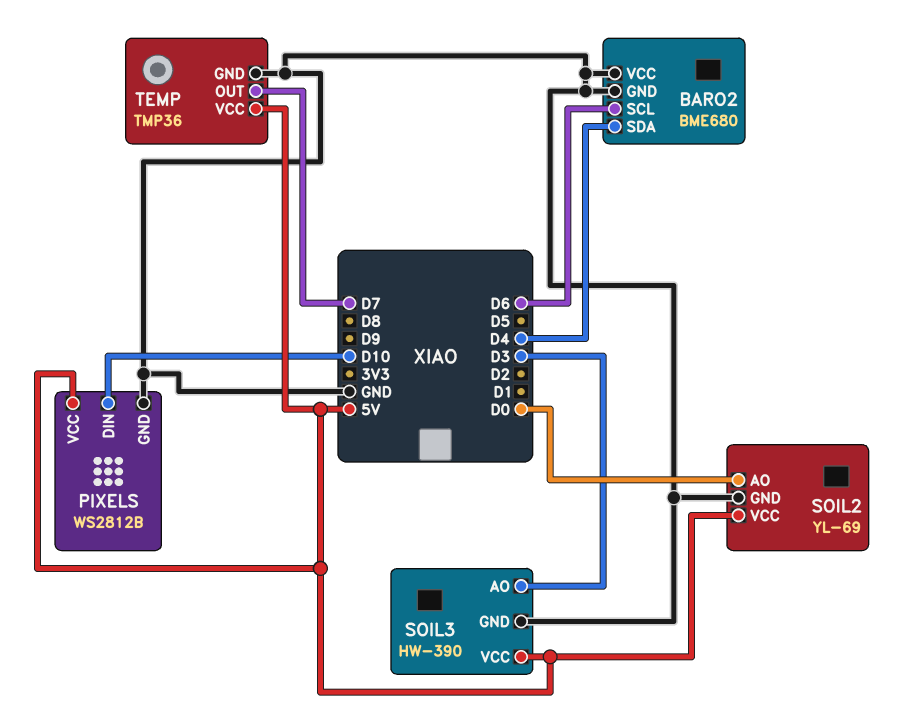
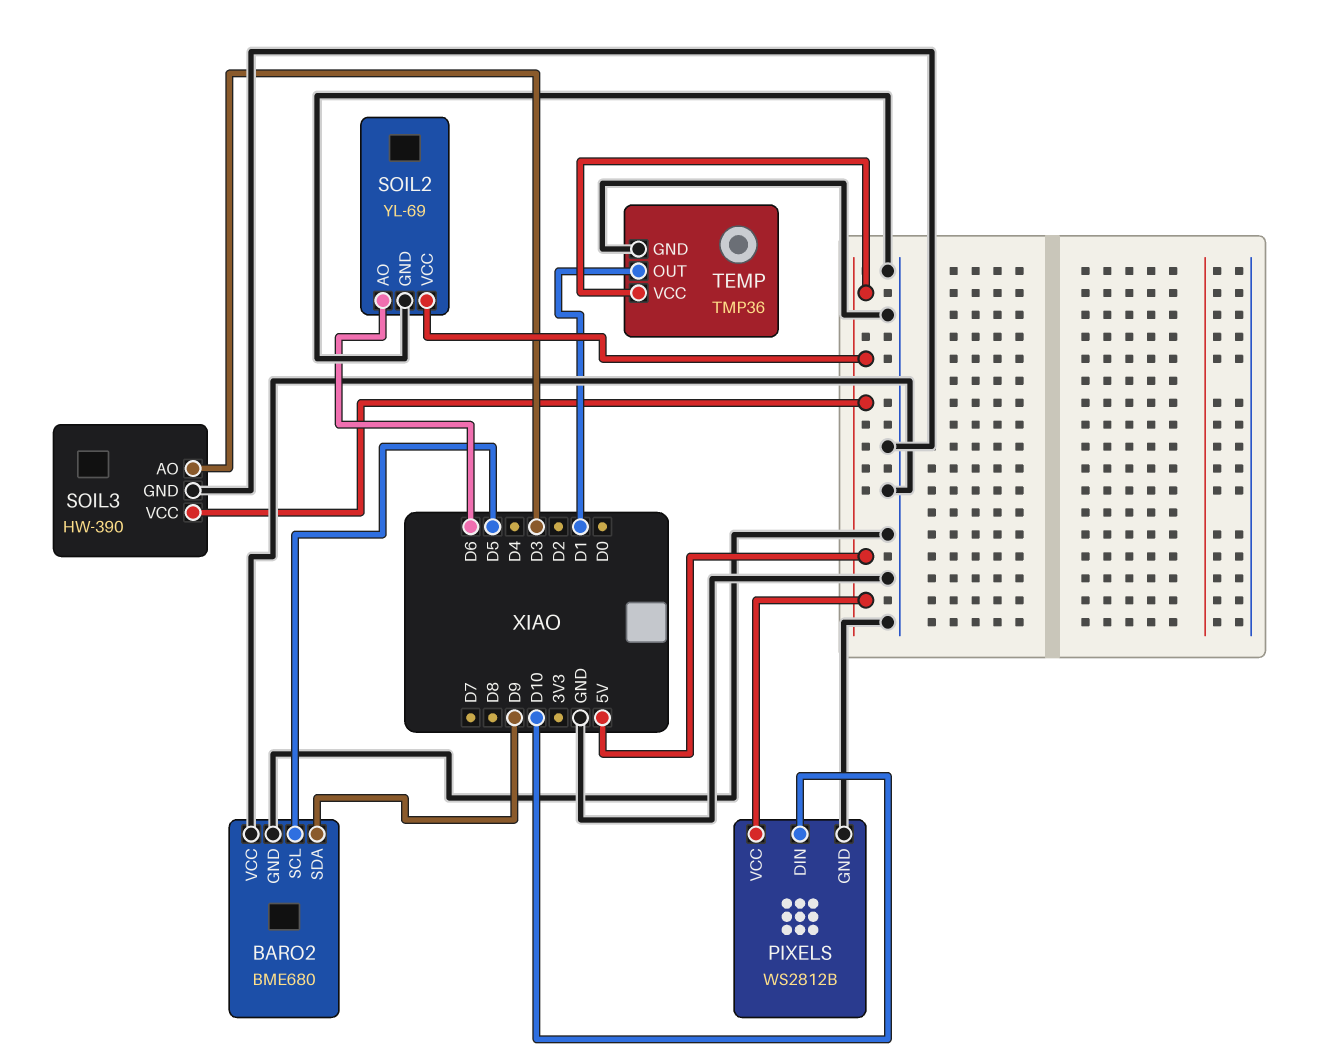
BARO2 pin SCL: D6 -> D5
BARO2 pin SDA: D4 -> D9
SOIL2 pin AO: D0 -> D6
TEMP pin OUT: D7 -> D1

